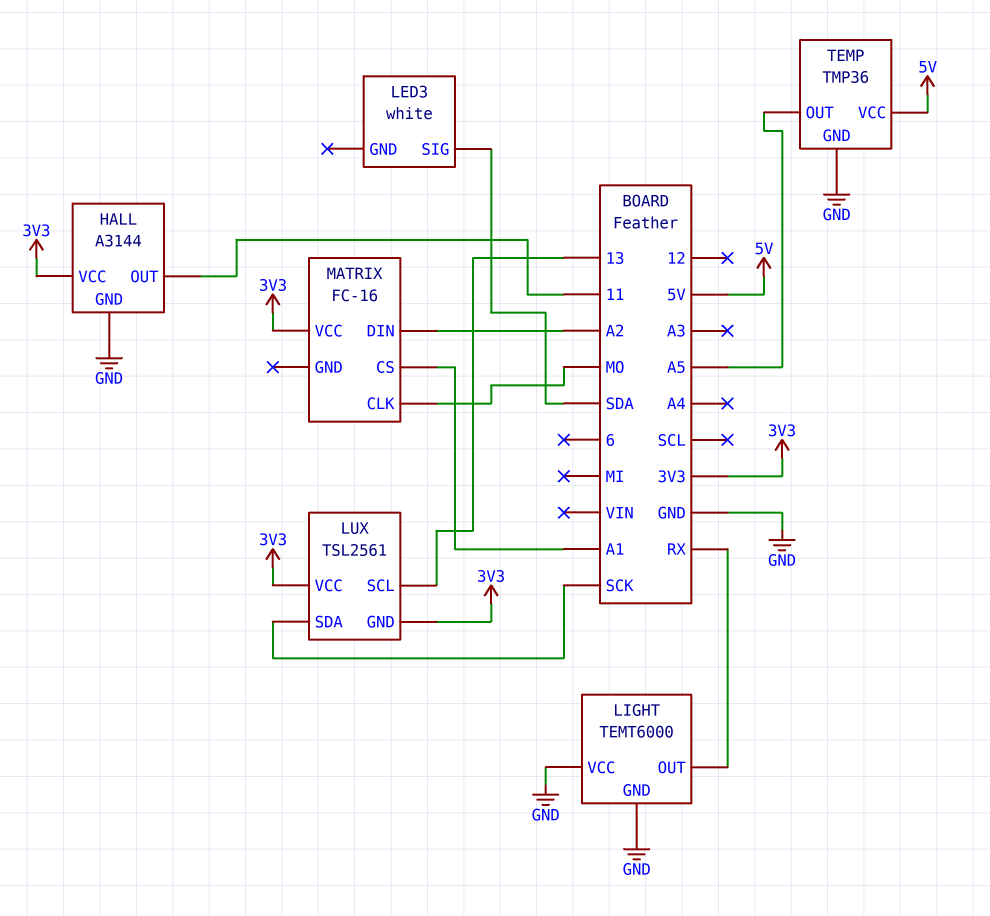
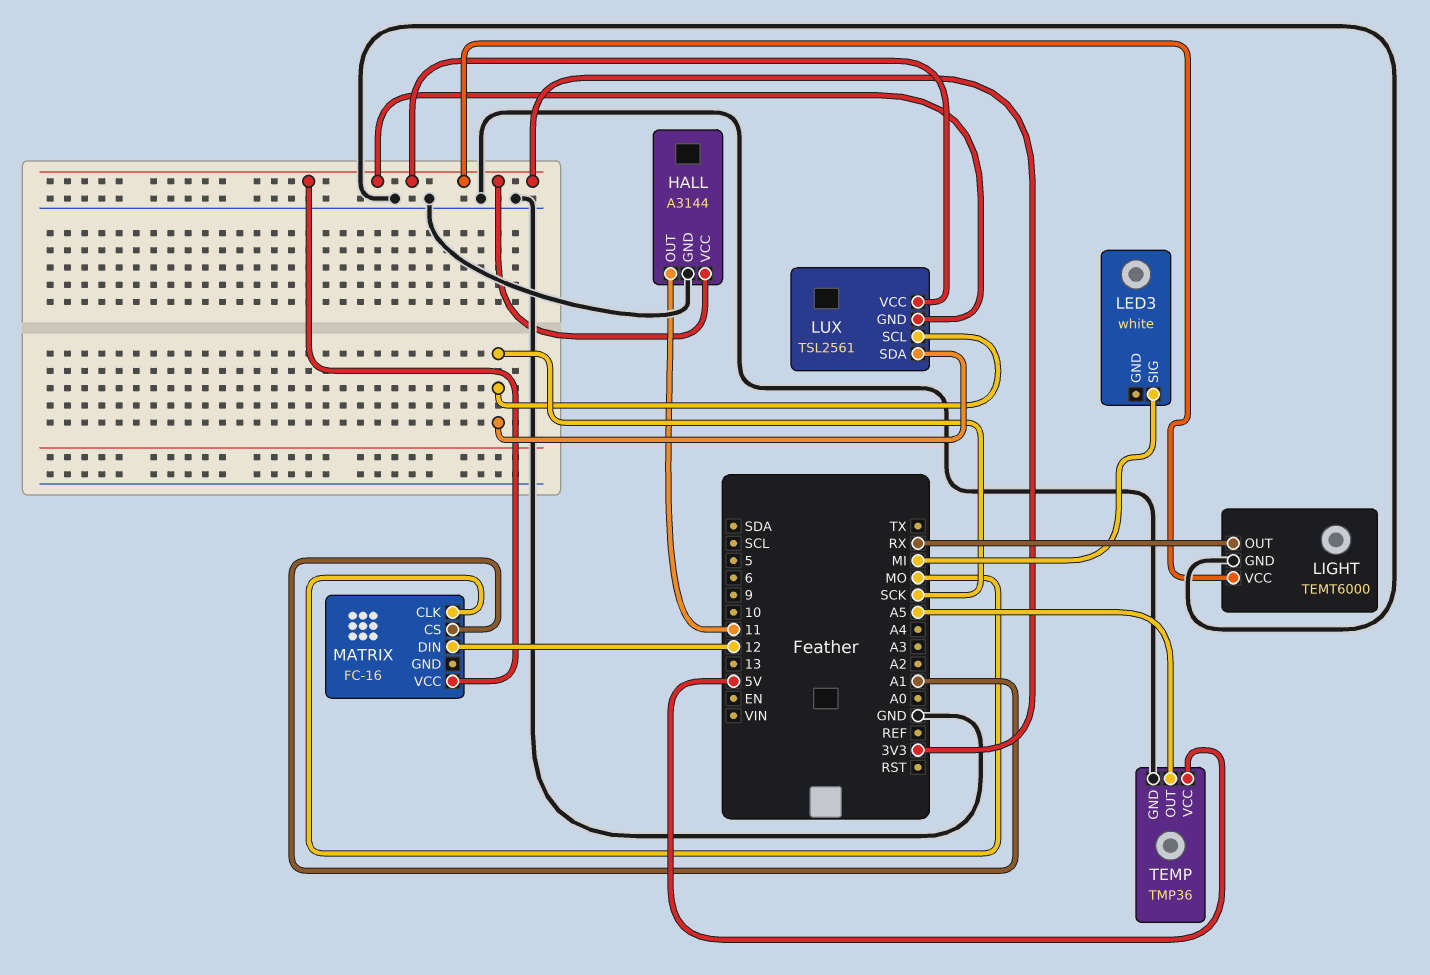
LED3 pin SIG: SDA -> MI
LIGHT pin VCC: GND -> 3V3
LUX pin SCL: 13 -> SCK
MATRIX pin DIN: A2 -> 12

